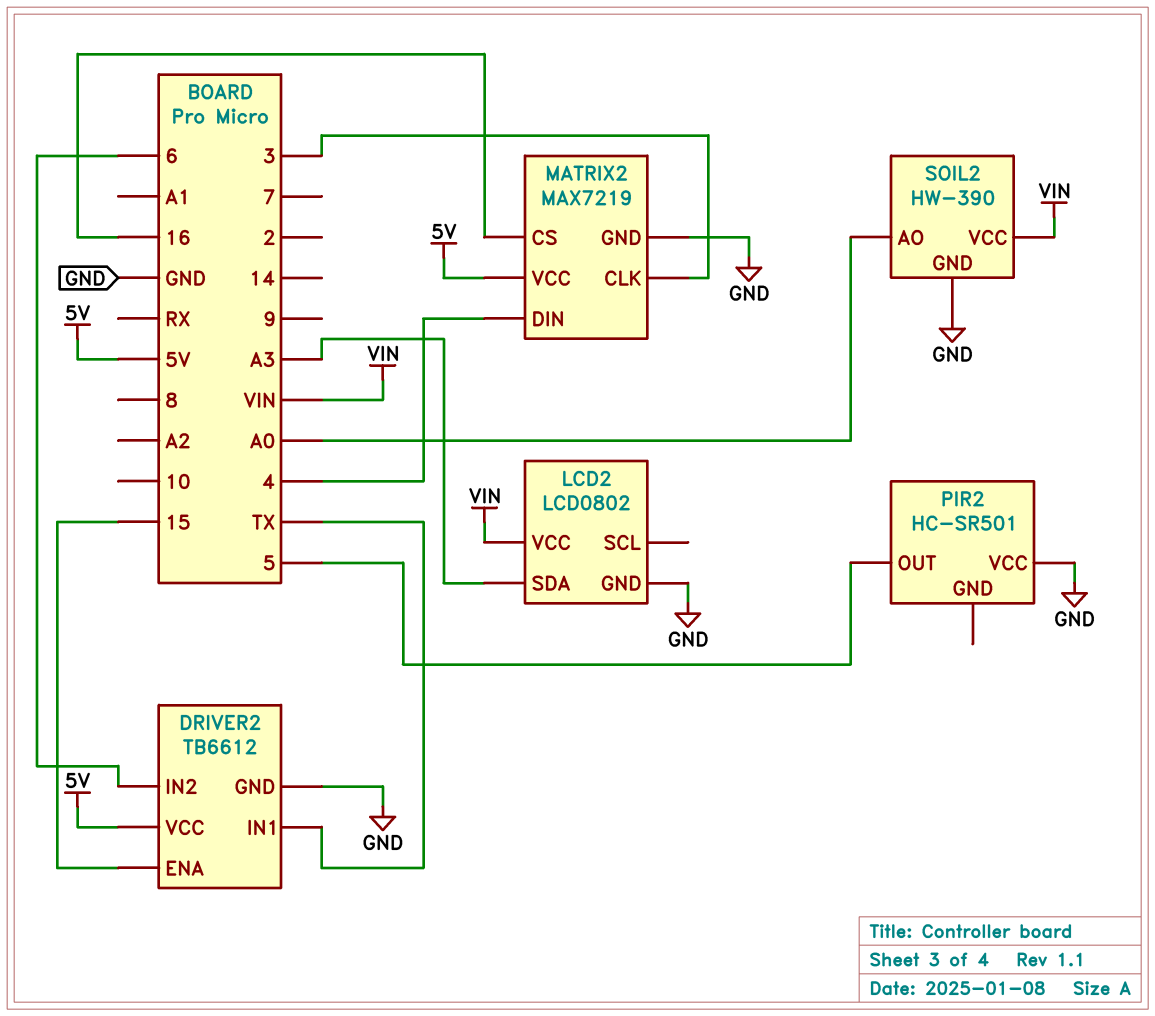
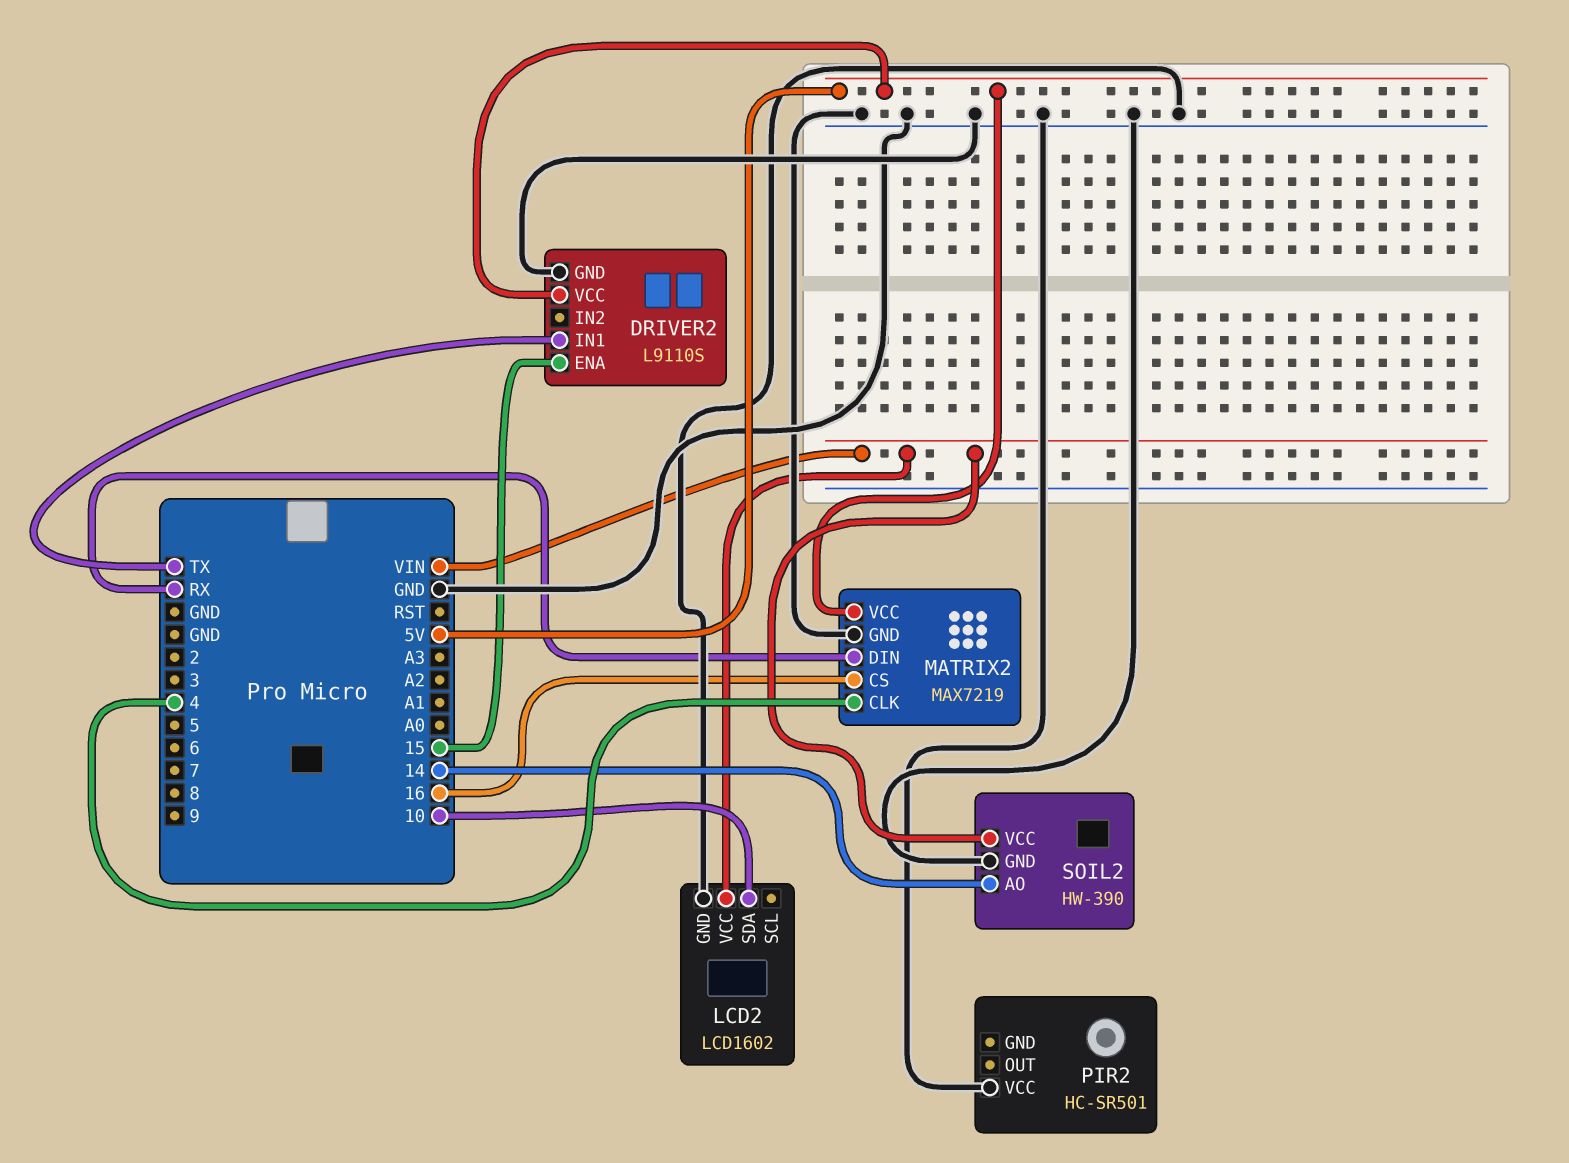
DRIVER2: TB6612 -> L9110S
DRIVER2 pin IN2: 6 -> none
LCD2: LCD0802 -> LCD1602
LCD2 pin SDA: A3 -> 10
MATRIX2 pin CLK: 3 -> 4
MATRIX2 pin DIN: 4 -> RX
PIR2 pin OUT: 5 -> none
SOIL2 pin AO: A0 -> 14

